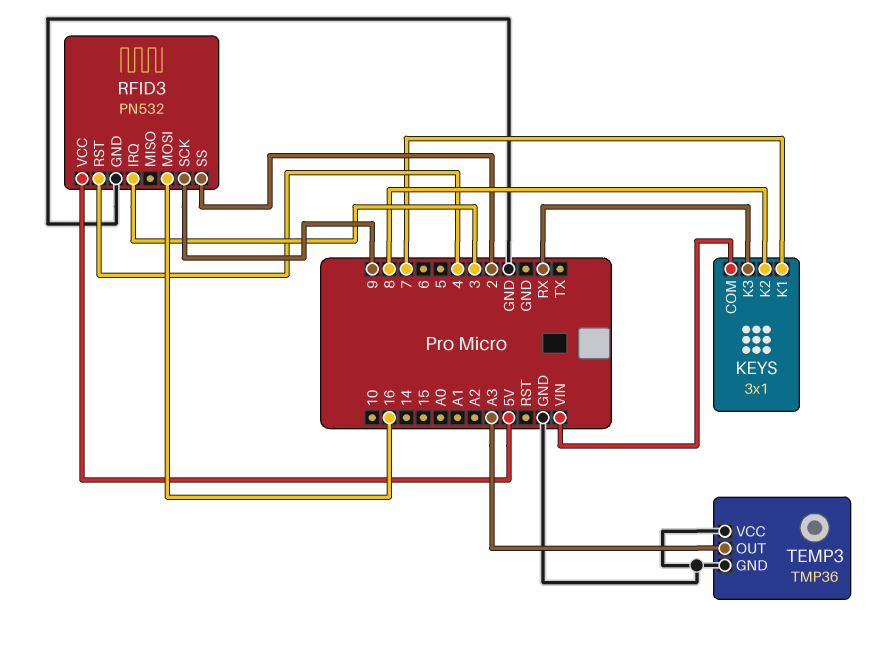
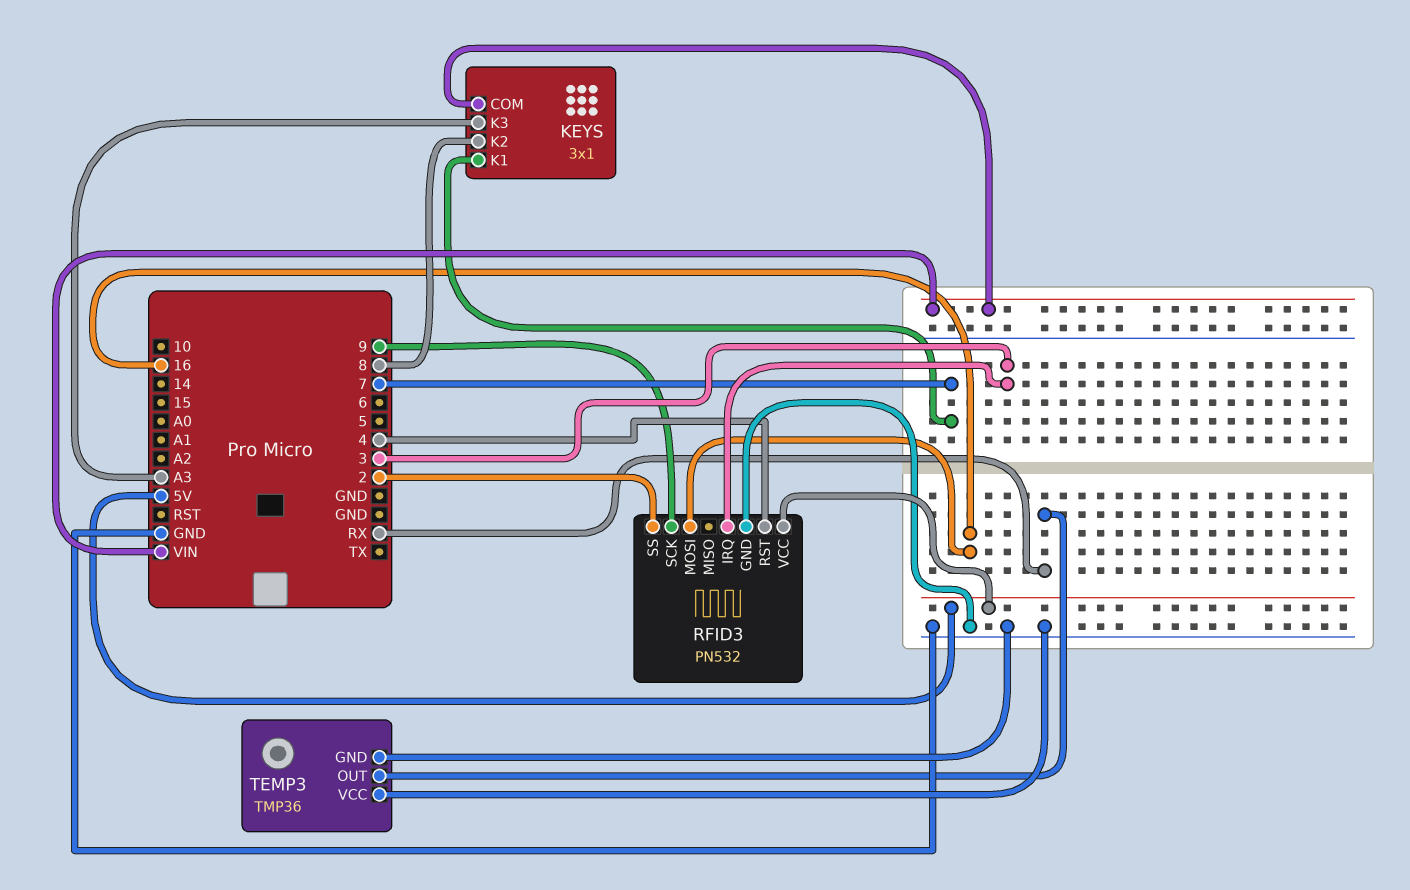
KEYS pin K3: RX -> A3
TEMP3 pin OUT: A3 -> RX

